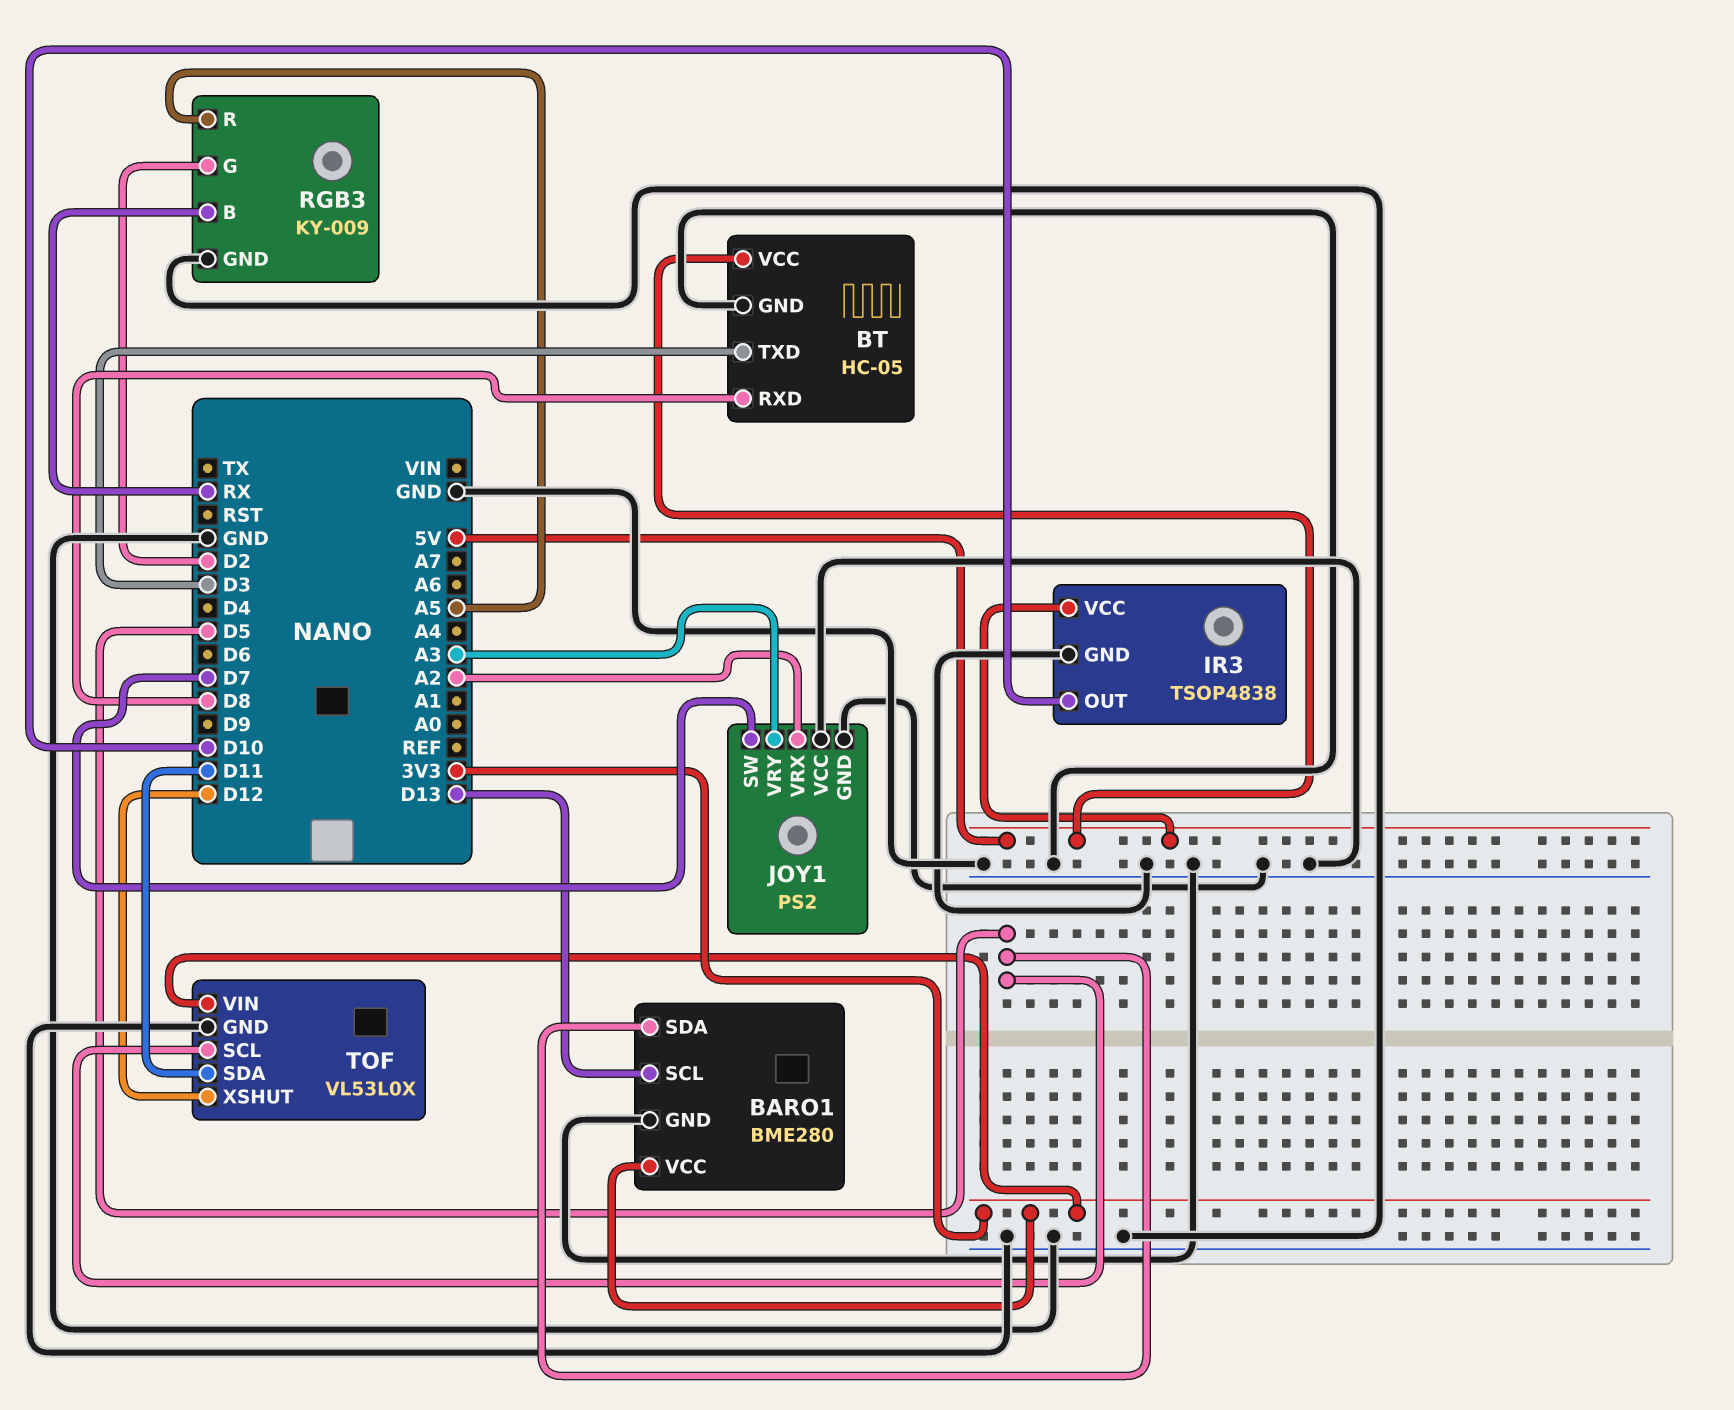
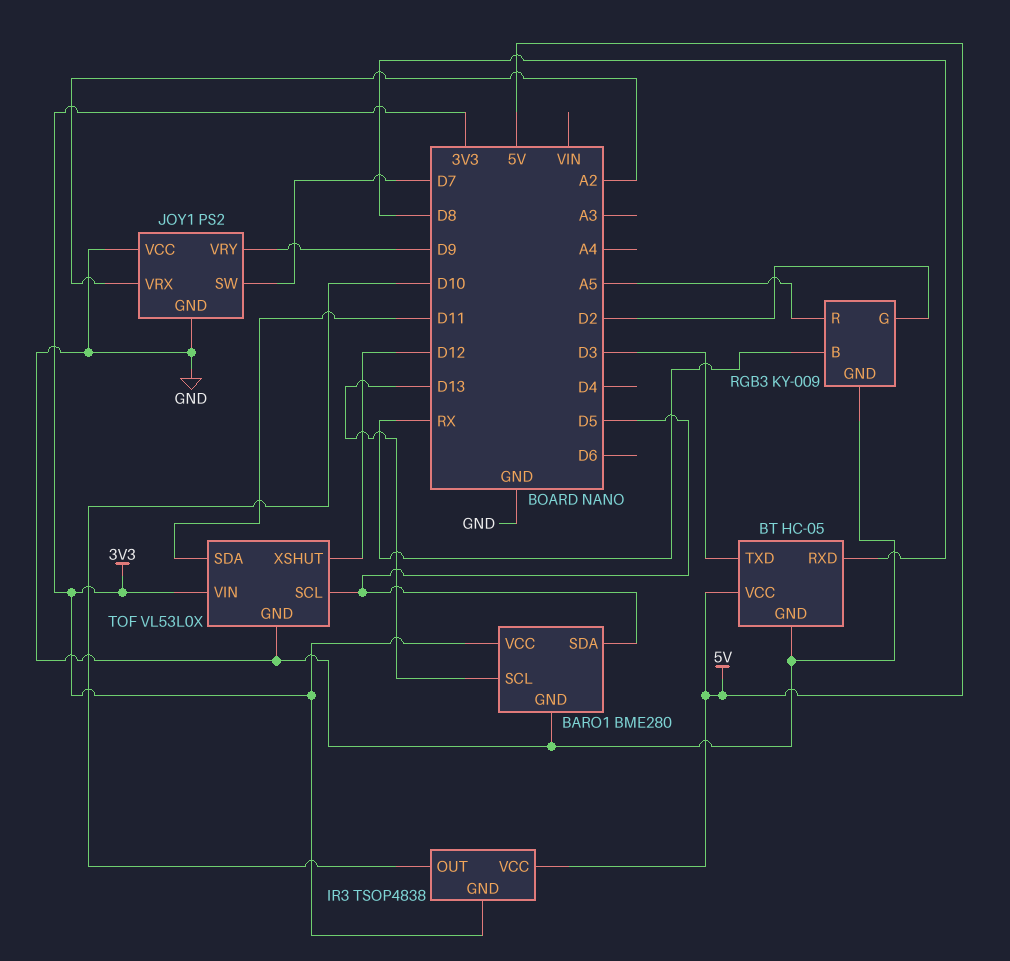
IR3 pin GND: GND -> 3V3
JOY1 pin VRY: A3 -> D9

